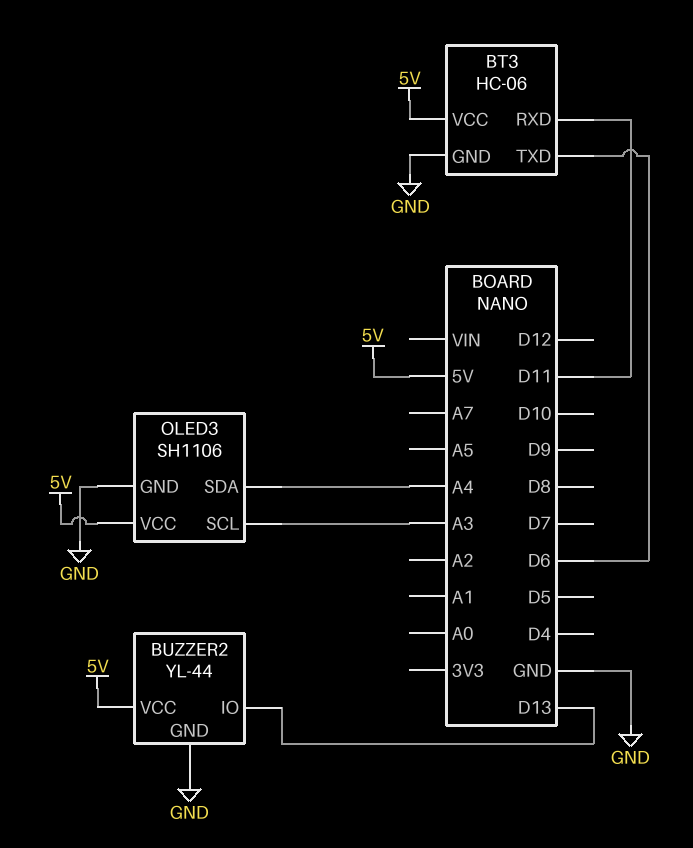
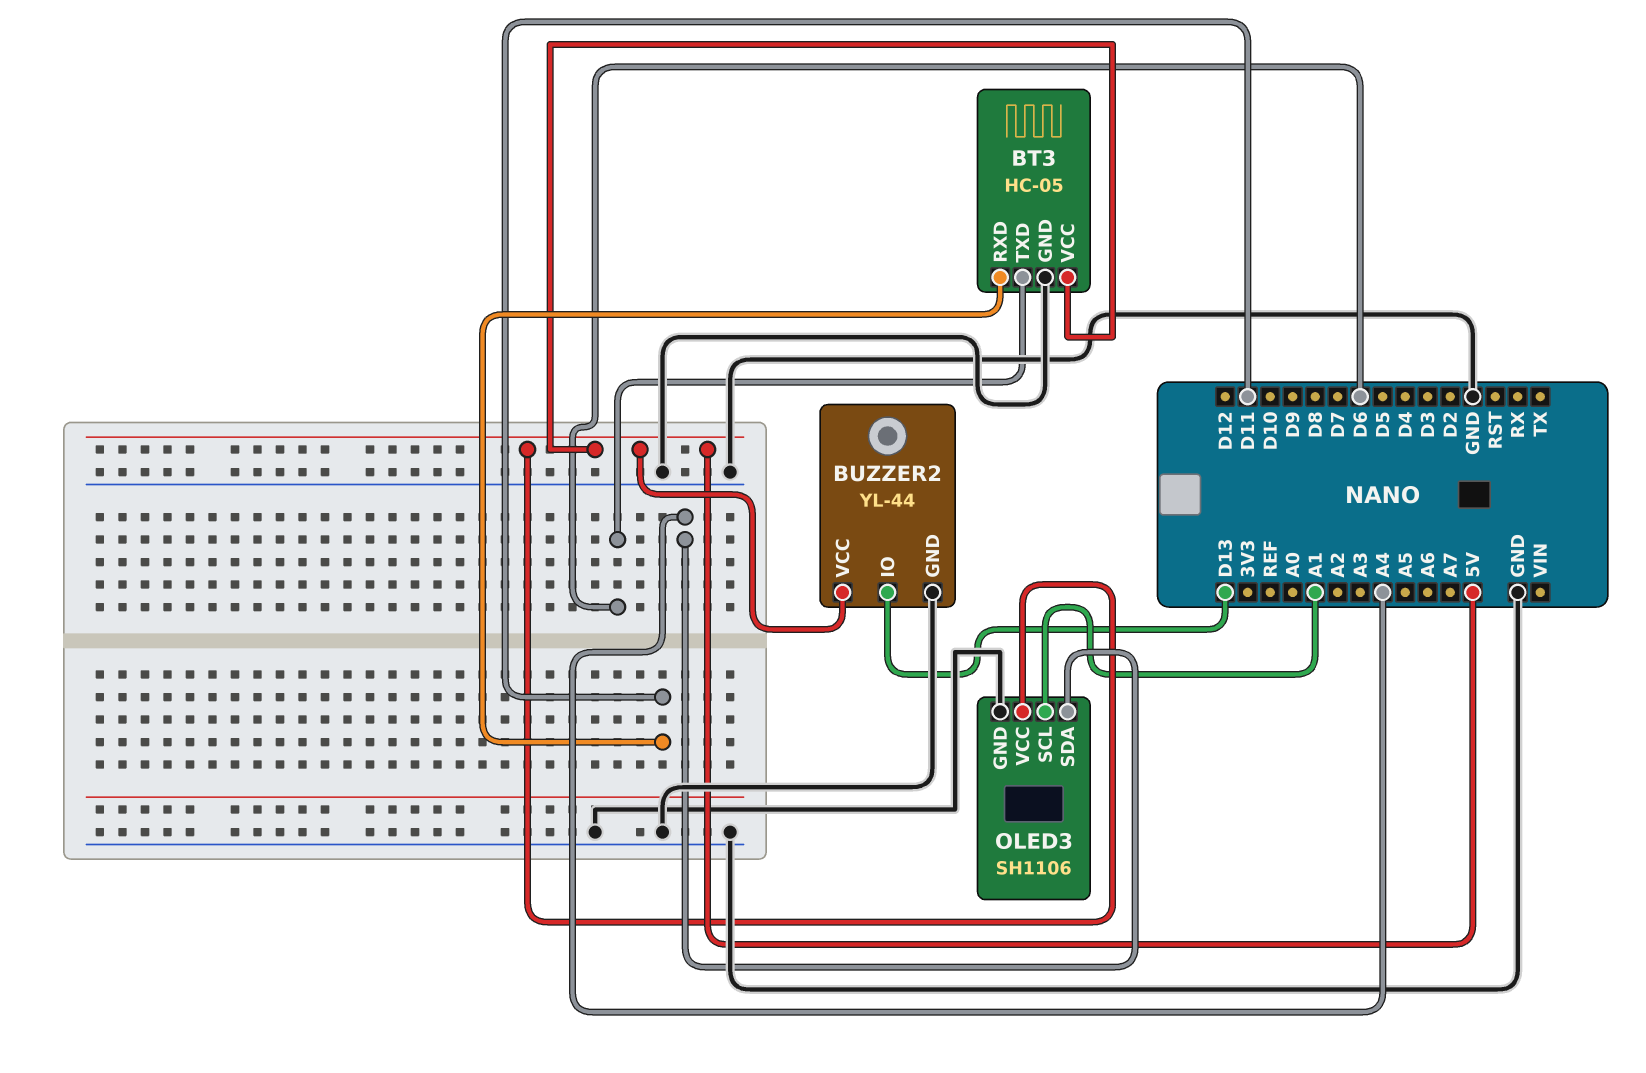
BT3: HC-06 -> HC-05
OLED3 pin SCL: A3 -> A1

